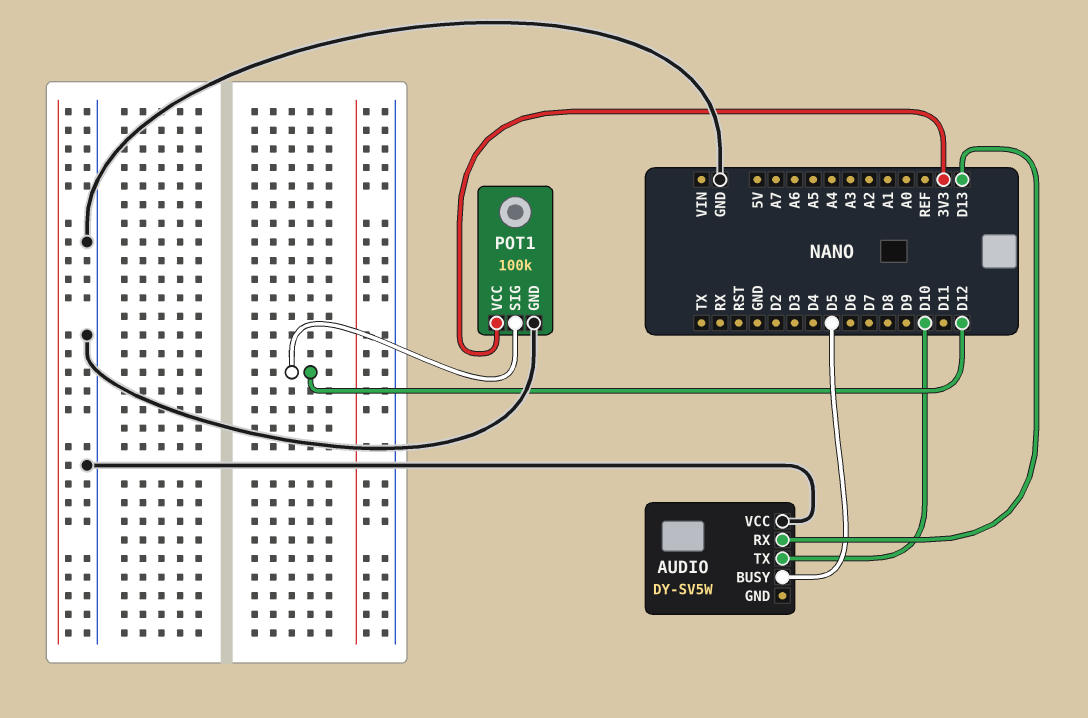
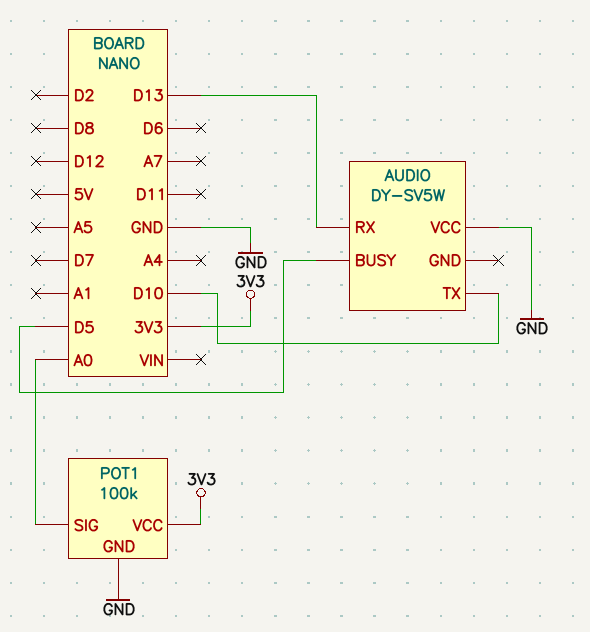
POT1 pin SIG: D12 -> A0

